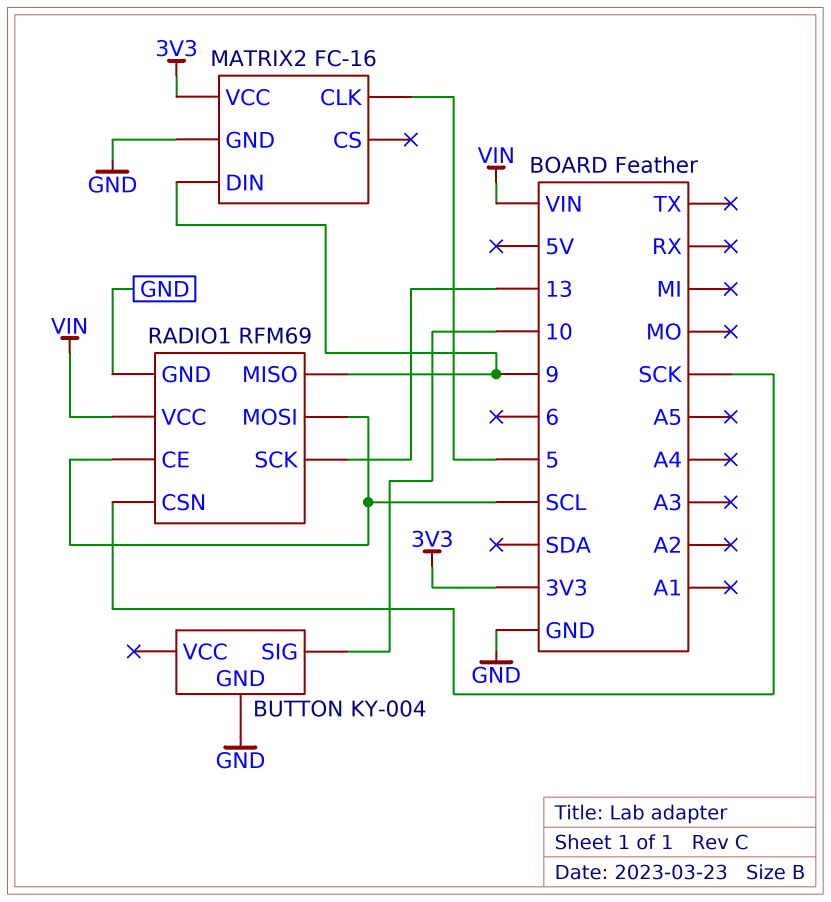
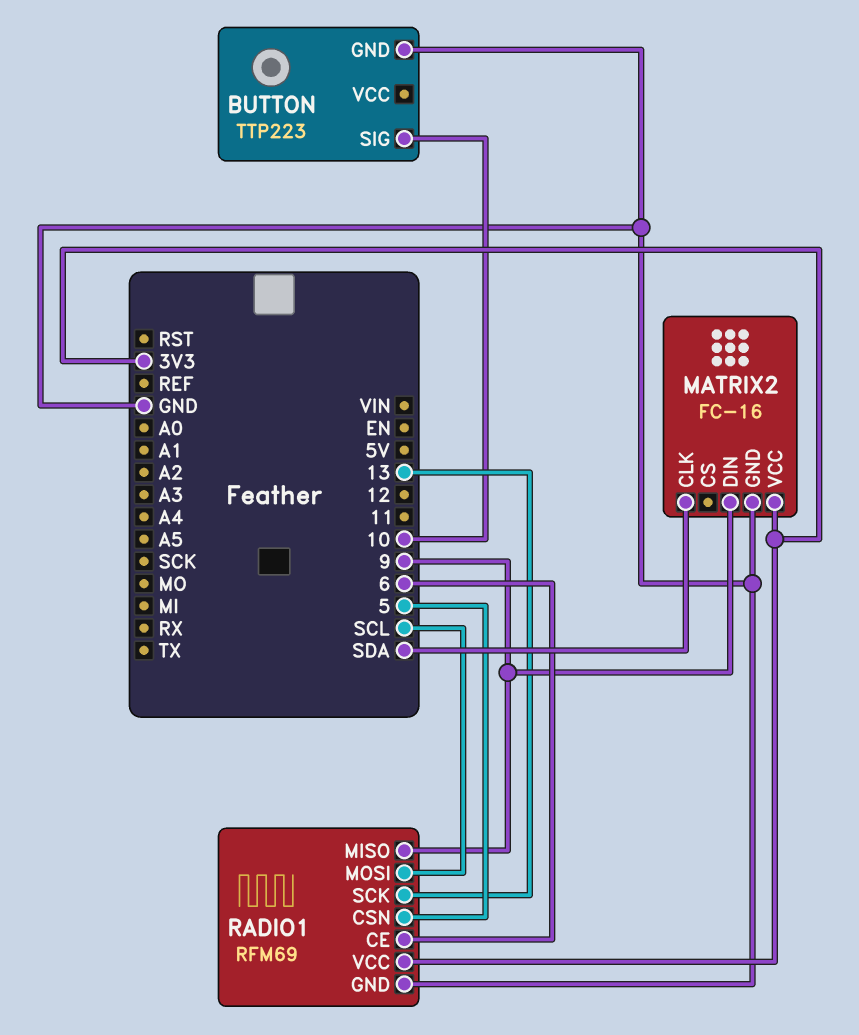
BUTTON: KY-004 -> TTP223
MATRIX2 pin CLK: 5 -> SDA
RADIO1 pin CE: SCL -> 6
RADIO1 pin CSN: SCK -> 5
RADIO1 pin VCC: VIN -> 3V3

